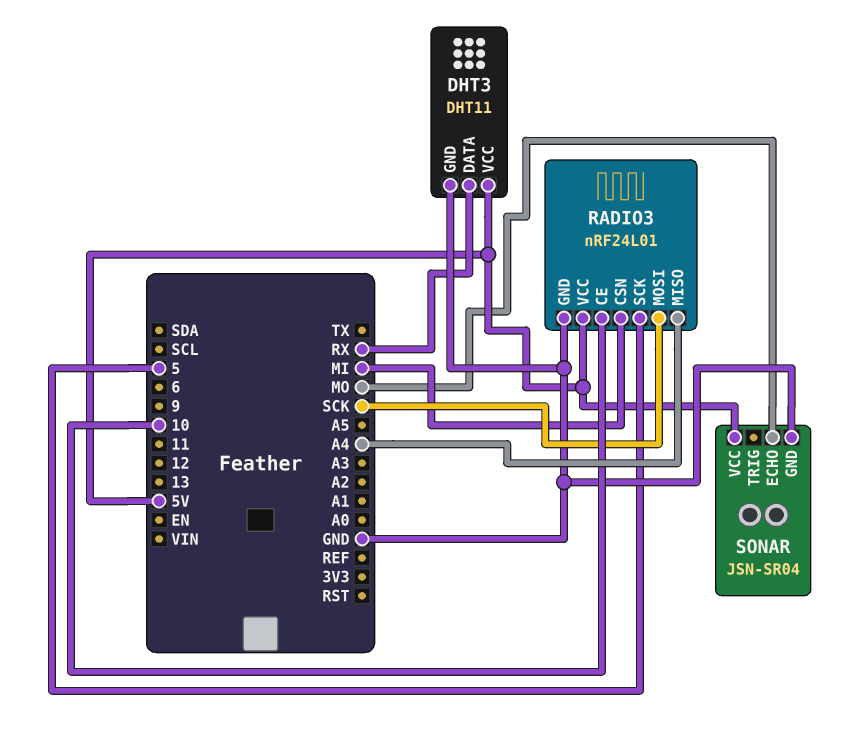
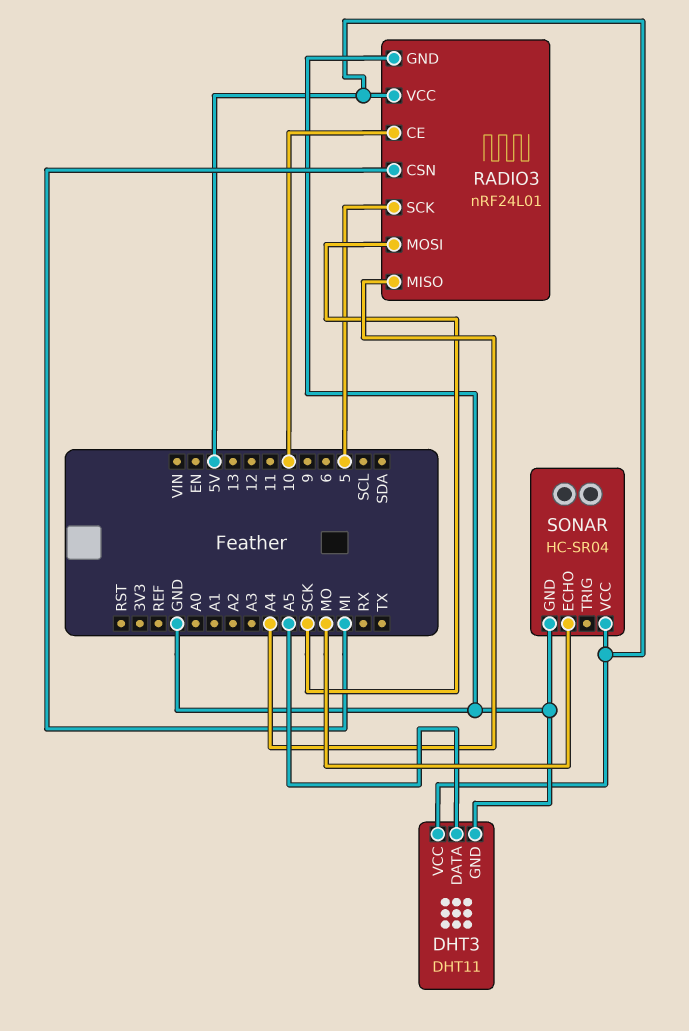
DHT3 pin DATA: RX -> A5
SONAR: JSN-SR04 -> HC-SR04

